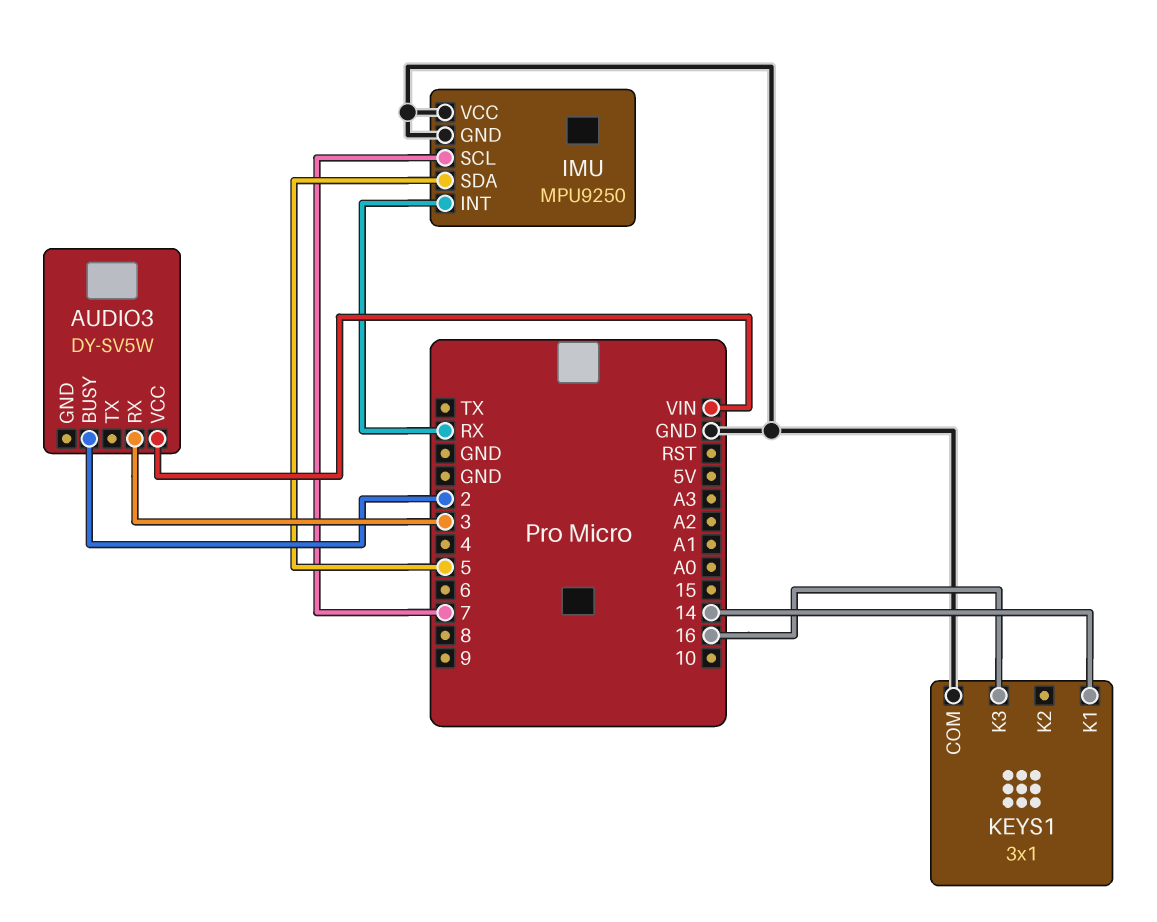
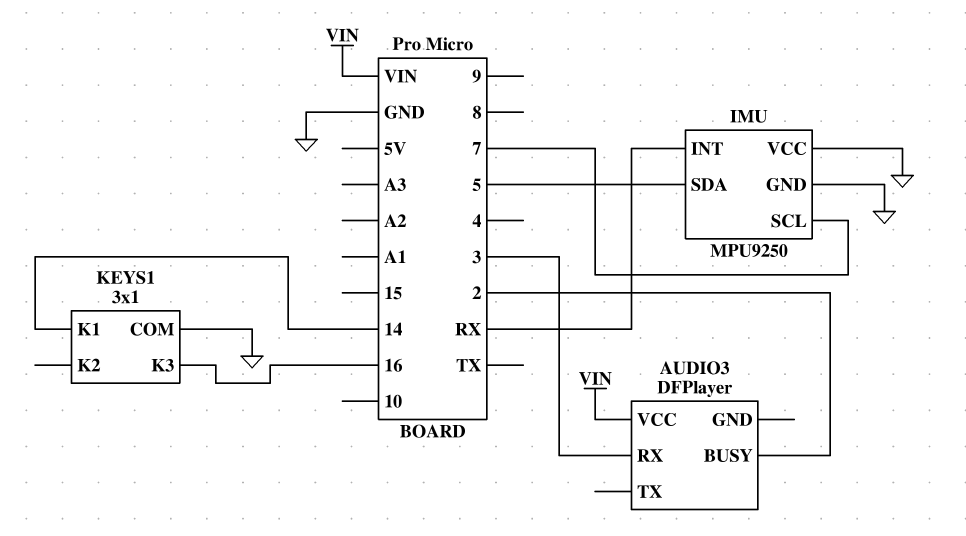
AUDIO3: DY-SV5W -> DFPlayer

